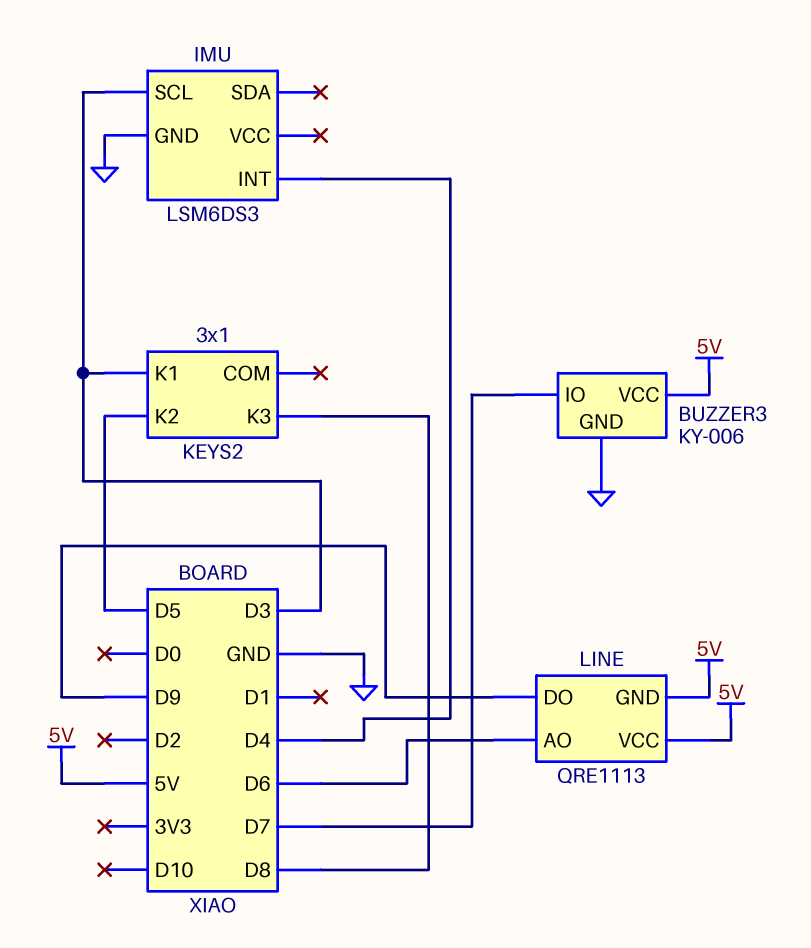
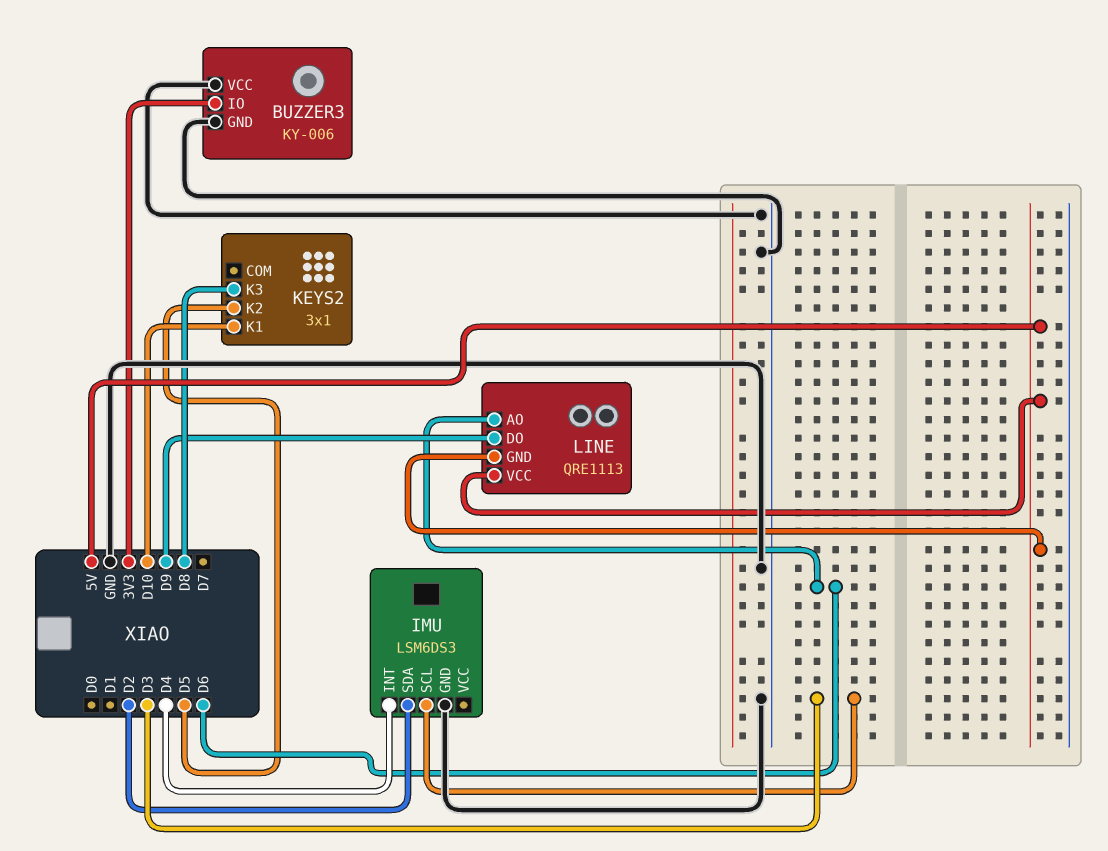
BUZZER3 pin IO: D7 -> 3V3
BUZZER3 pin VCC: 5V -> GND
IMU pin SDA: none -> D2
KEYS2 pin K1: D3 -> D10

